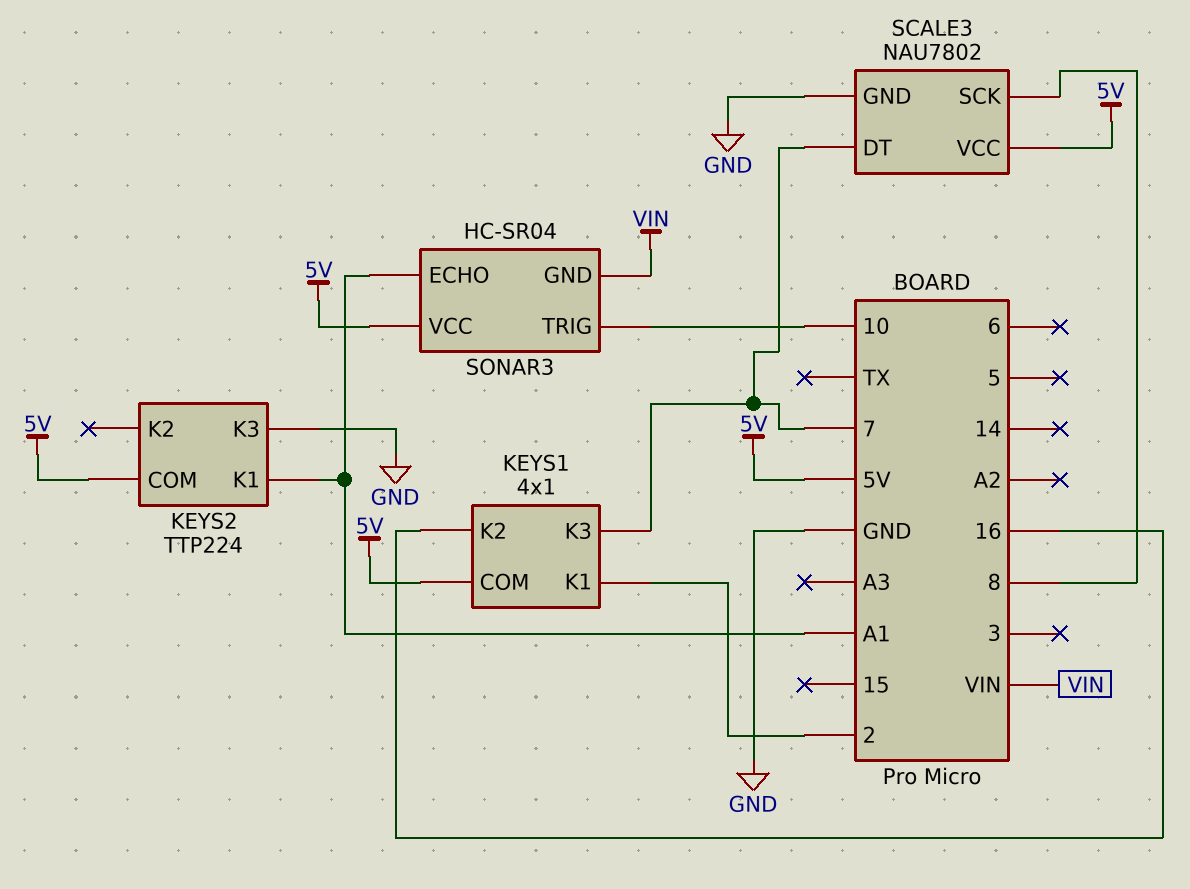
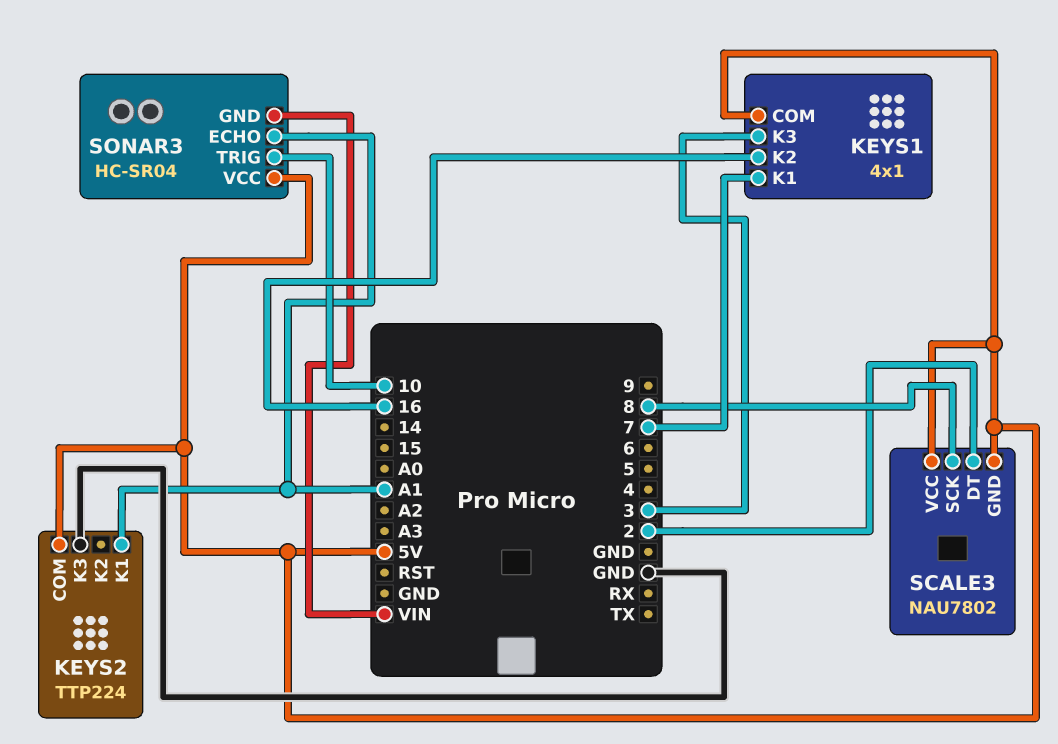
KEYS1 pin K1: 2 -> 7
KEYS1 pin K3: 7 -> 3
SCALE3 pin DT: 7 -> 2
SCALE3 pin GND: GND -> 5V

